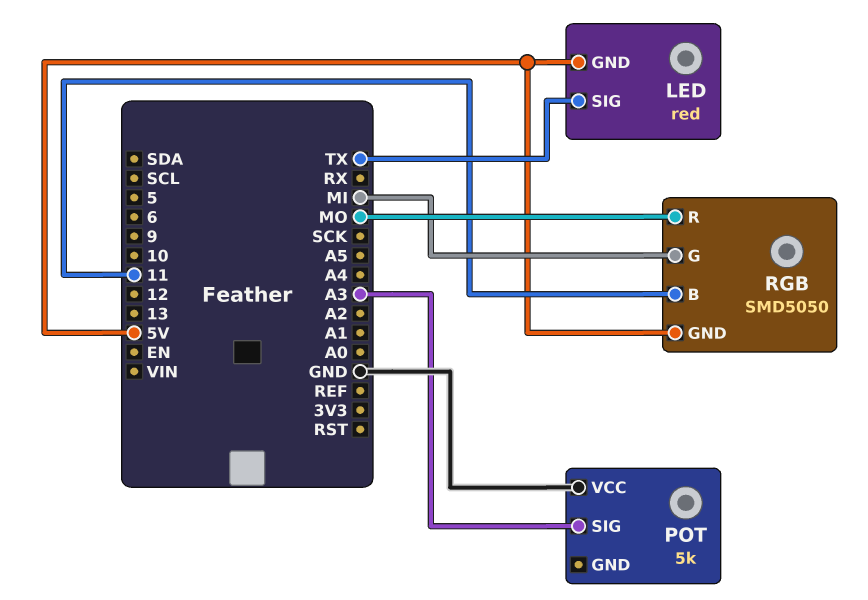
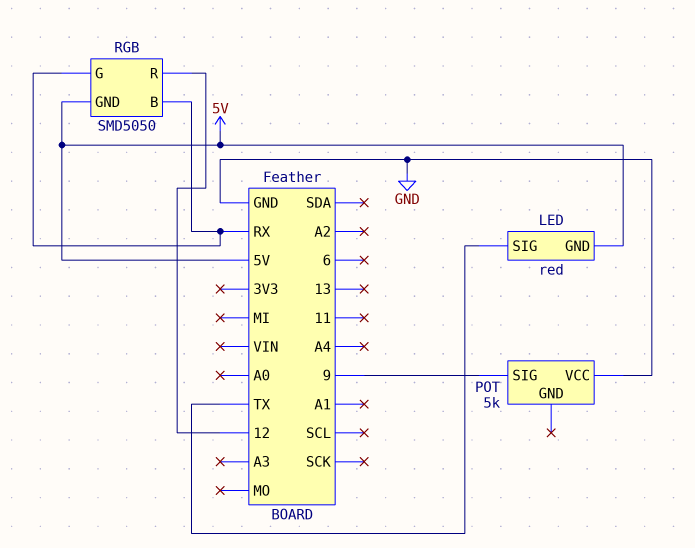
POT pin SIG: A3 -> 9
RGB pin B: 11 -> RX
RGB pin G: MI -> RX
RGB pin R: MO -> 12

